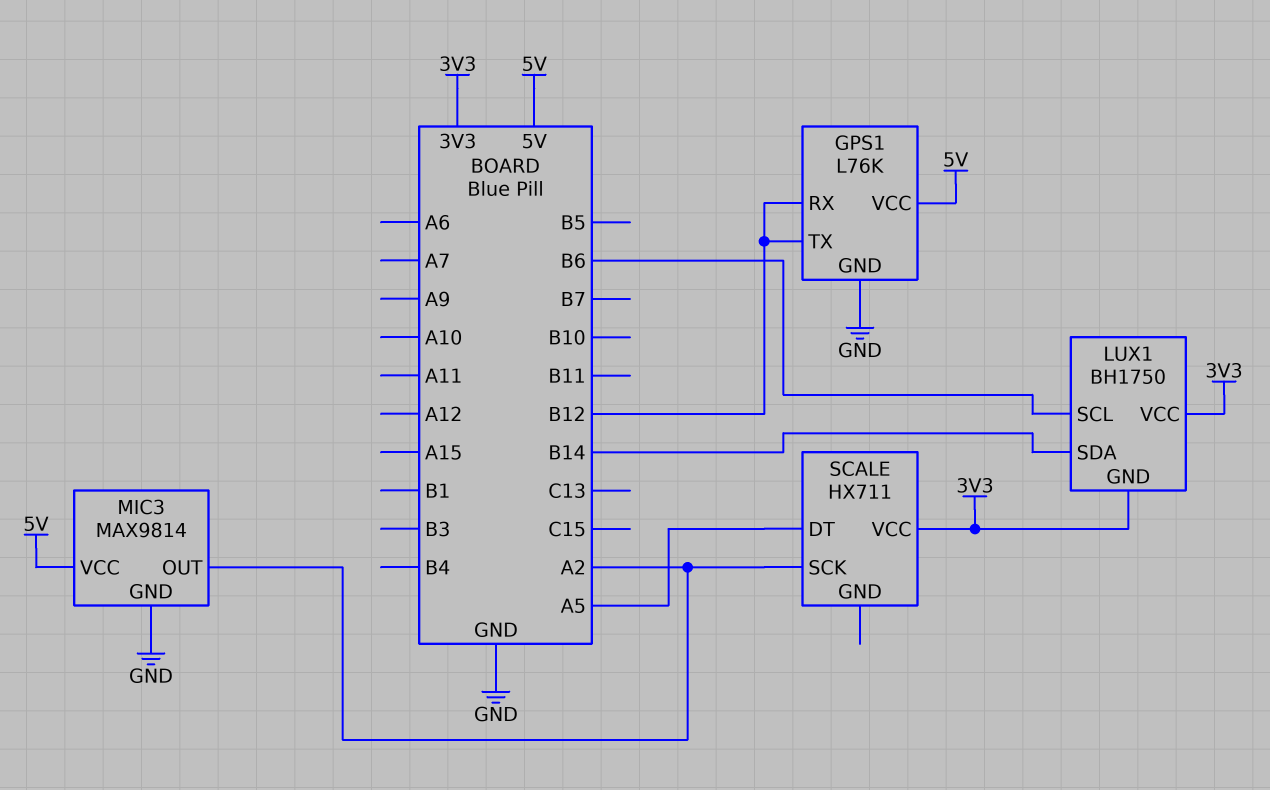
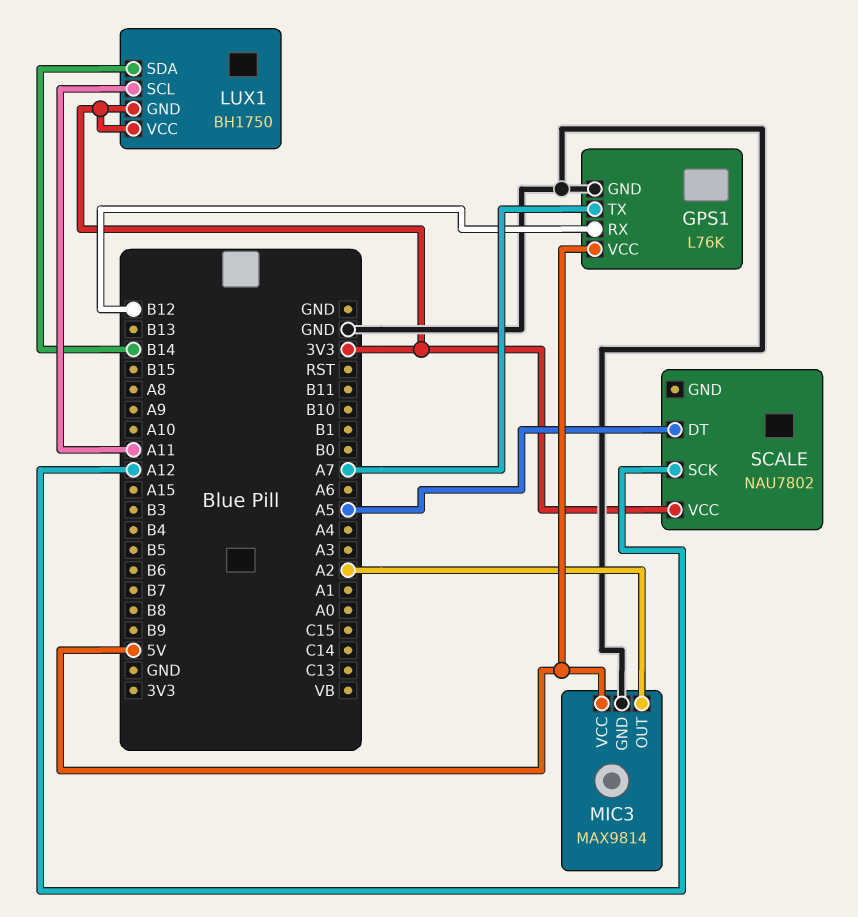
GPS1 pin TX: B12 -> A7
LUX1 pin SCL: B6 -> A11
SCALE: HX711 -> NAU7802
SCALE pin SCK: A2 -> A12

